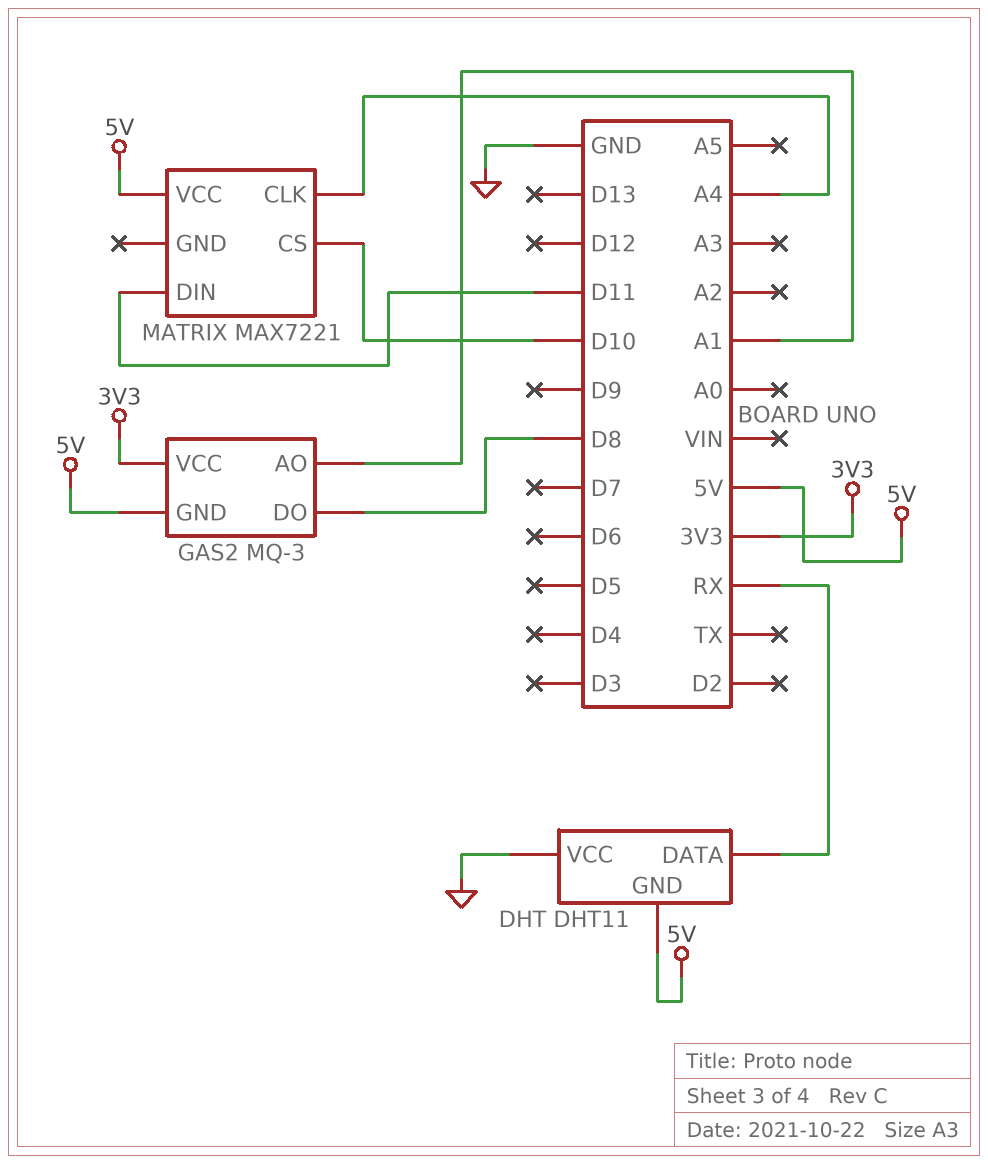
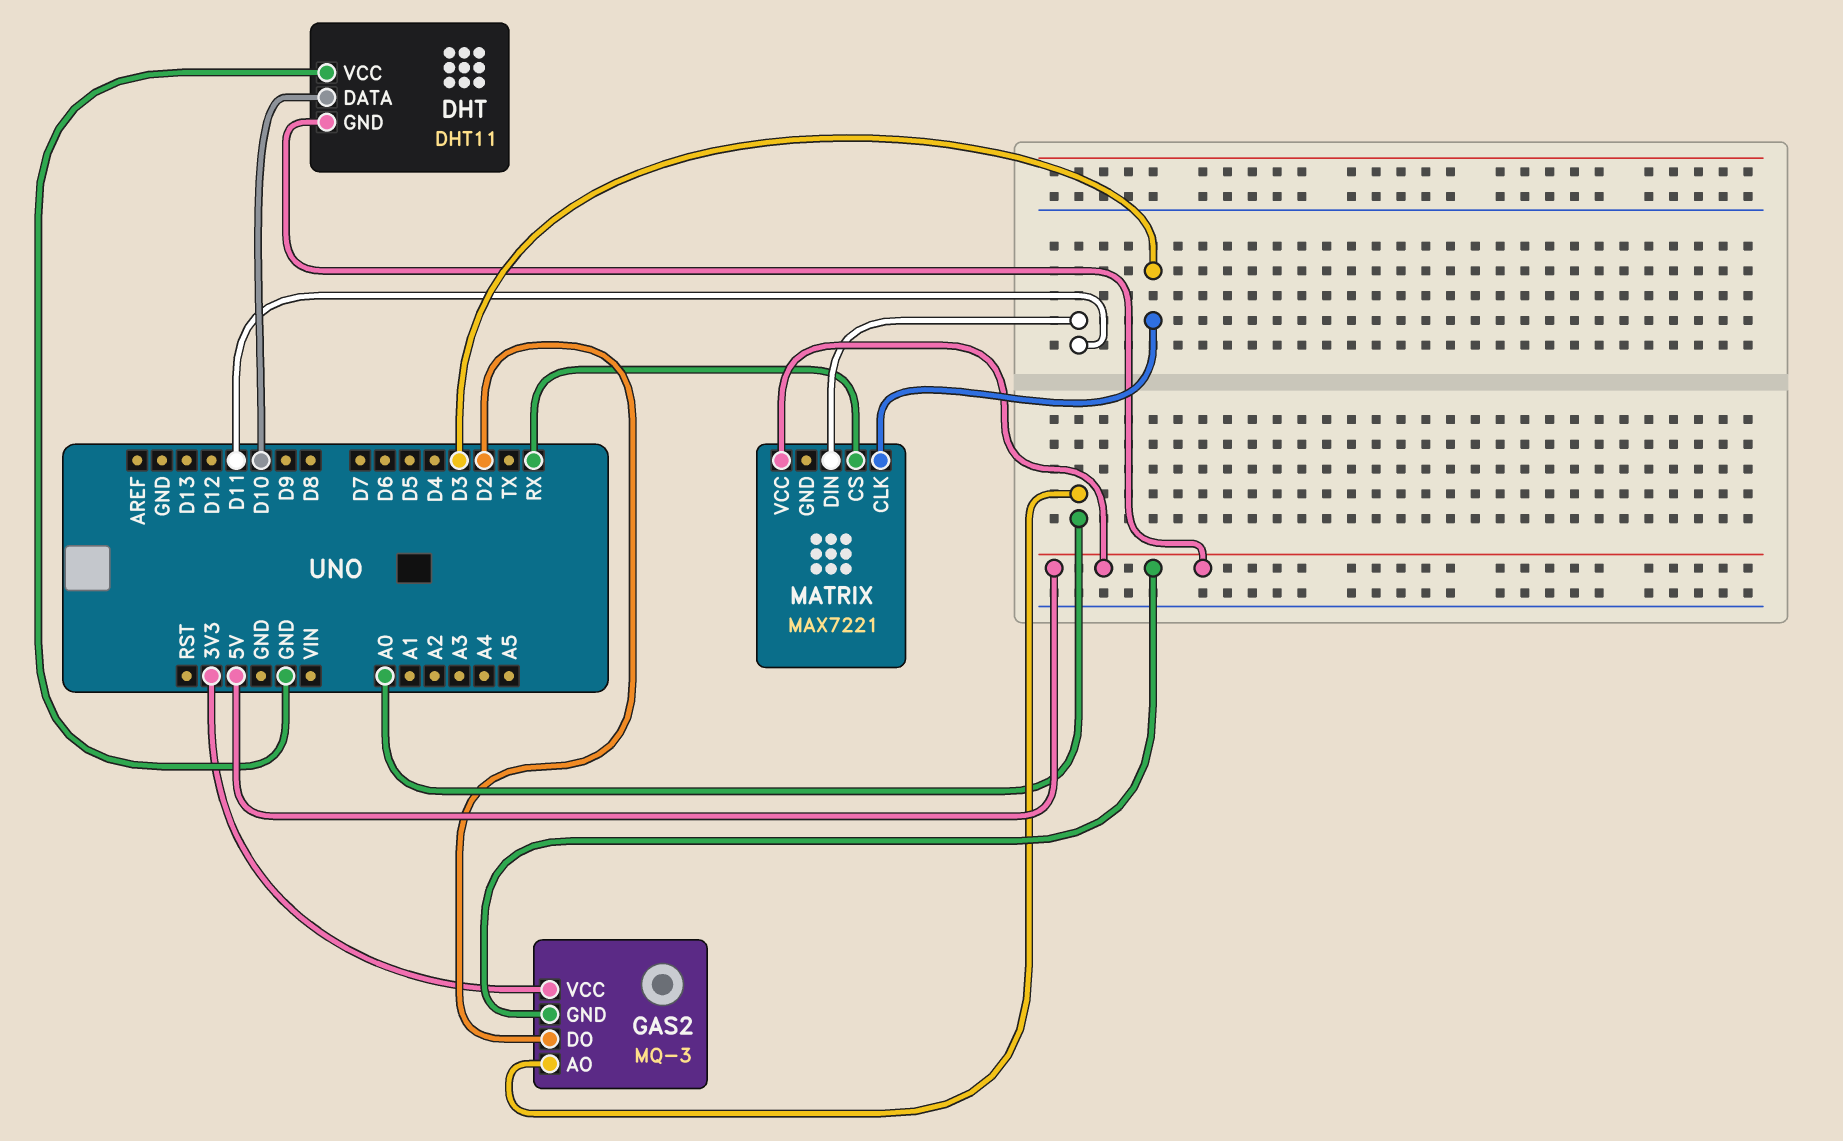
DHT pin DATA: RX -> D10
GAS2 pin AO: A1 -> A0
GAS2 pin DO: D8 -> D2
MATRIX pin CLK: A4 -> D3
MATRIX pin CS: D10 -> RX

